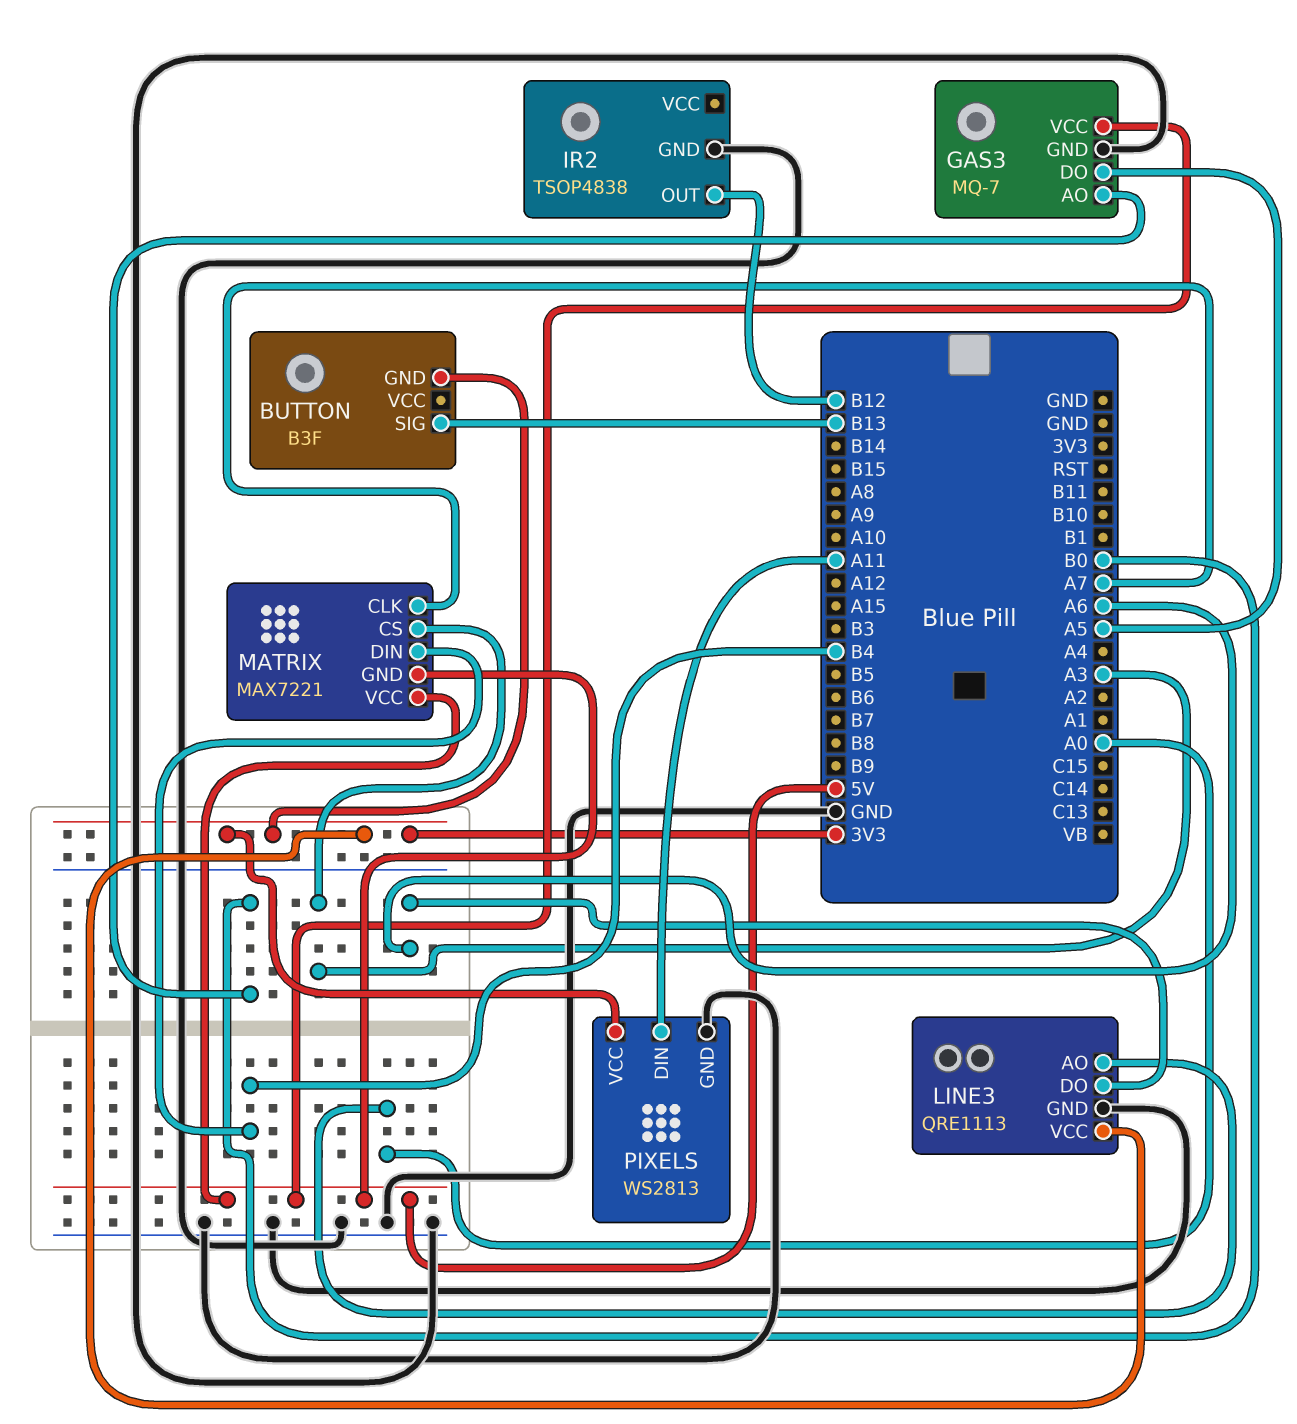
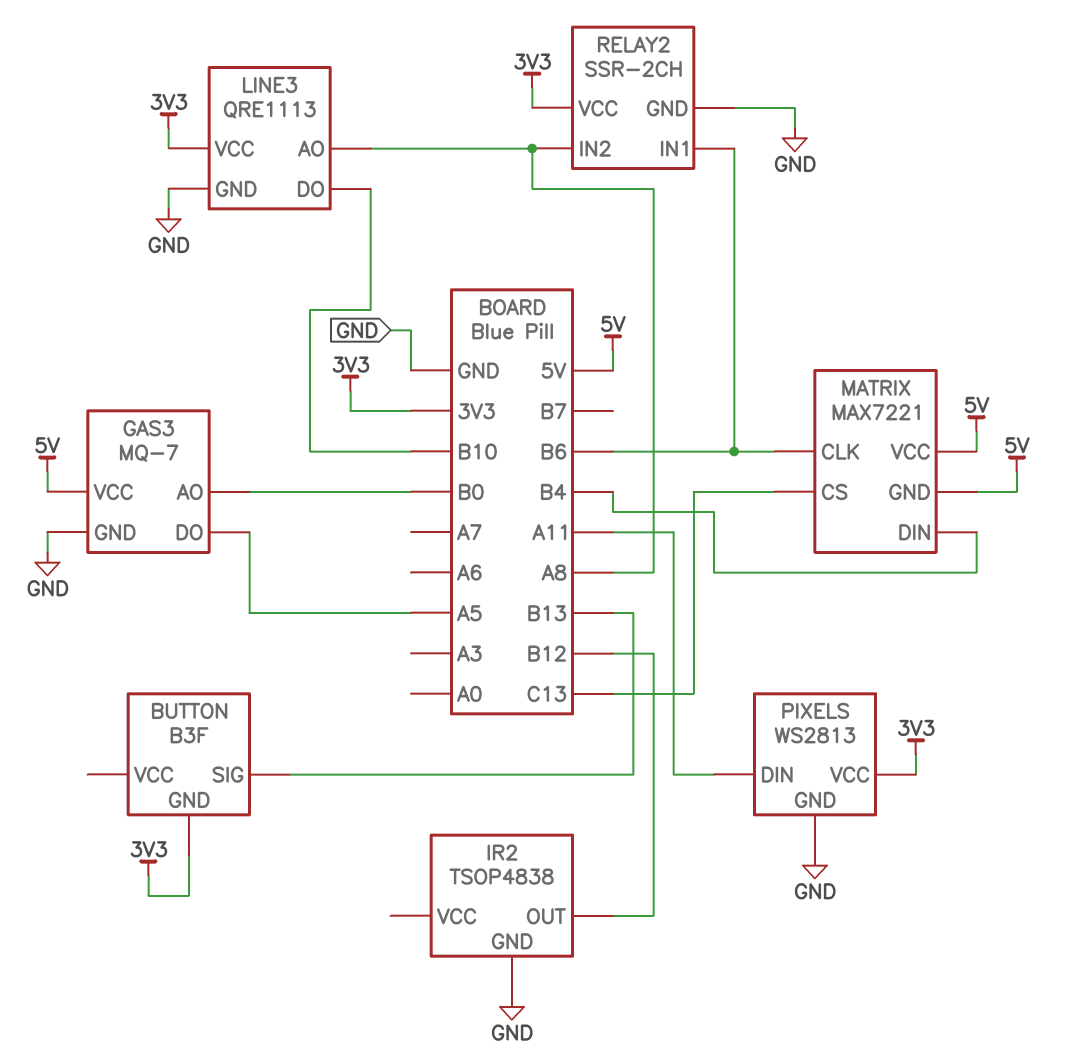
LINE3 pin AO: A0 -> A8
LINE3 pin DO: A6 -> B10
MATRIX pin CLK: A7 -> B6
MATRIX pin CS: A3 -> C13
RELAY2: none -> SSR-2CH
RELAY2 pin GND: none -> GND
RELAY2 pin IN1: none -> B6
RELAY2 pin IN2: none -> A8
RELAY2 pin VCC: none -> 3V3

